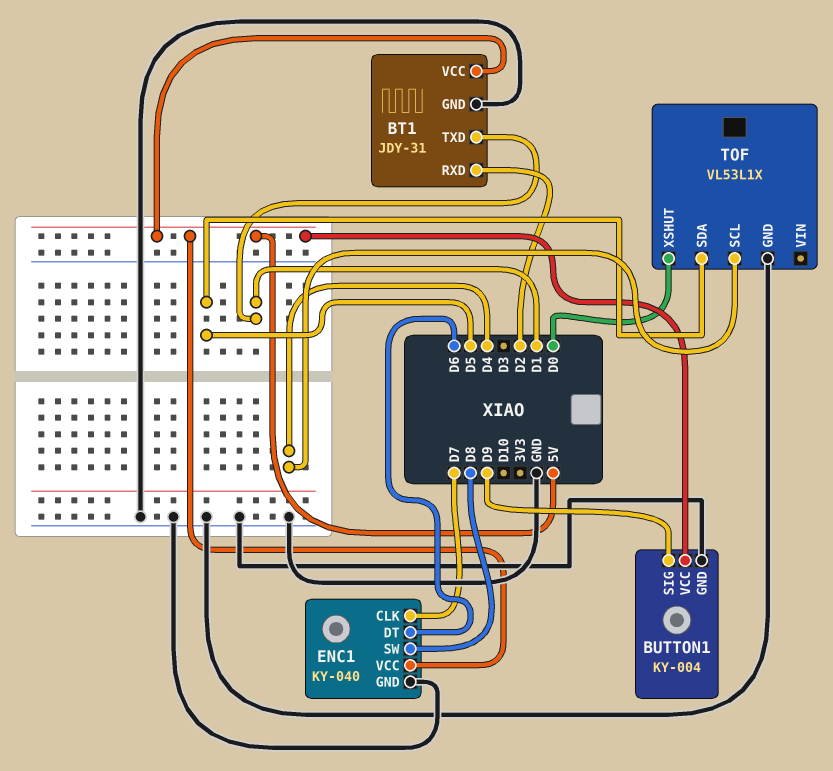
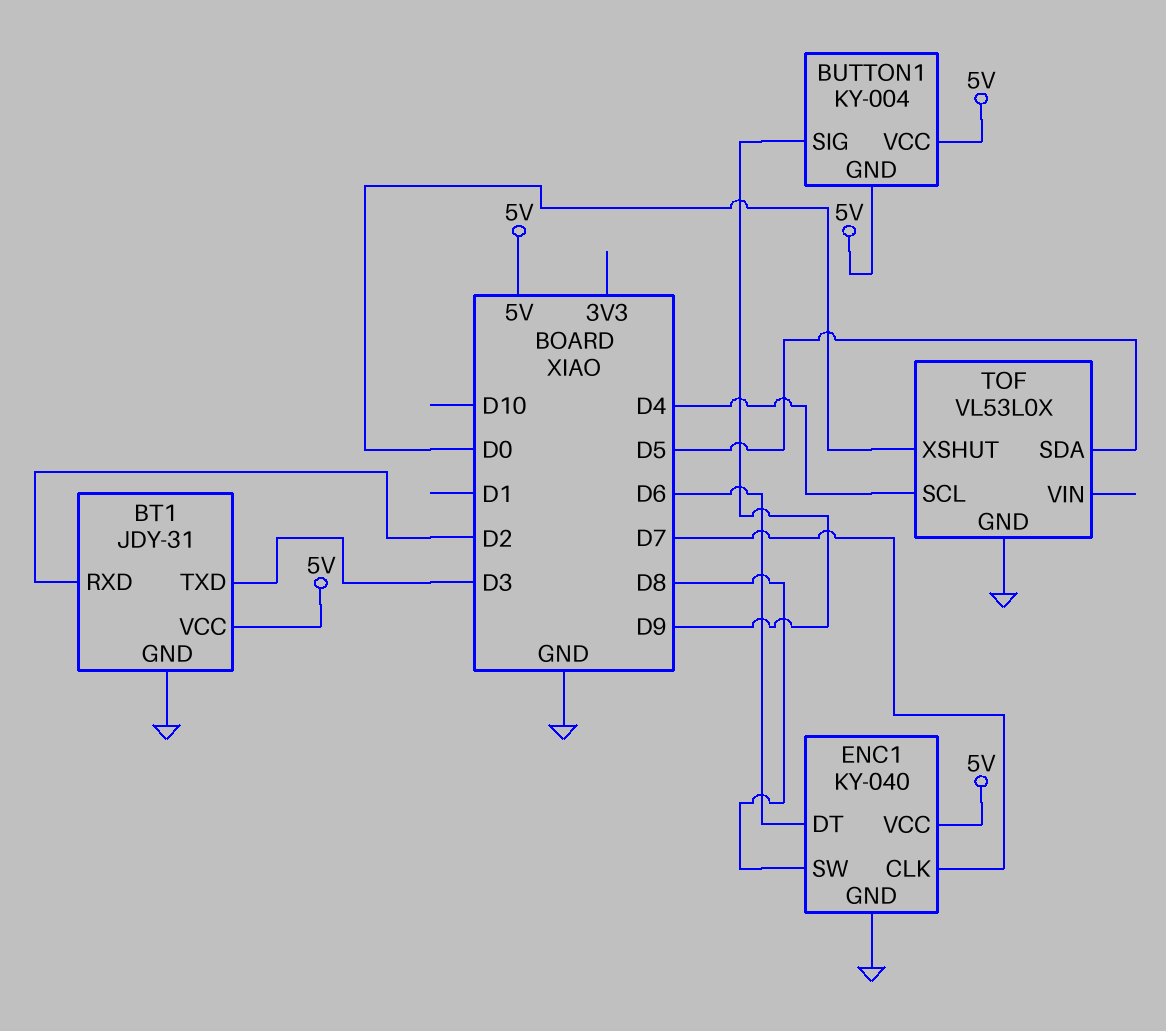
BT1 pin TXD: D1 -> D3
BUTTON1 pin GND: GND -> 5V
TOF: VL53L1X -> VL53L0X

